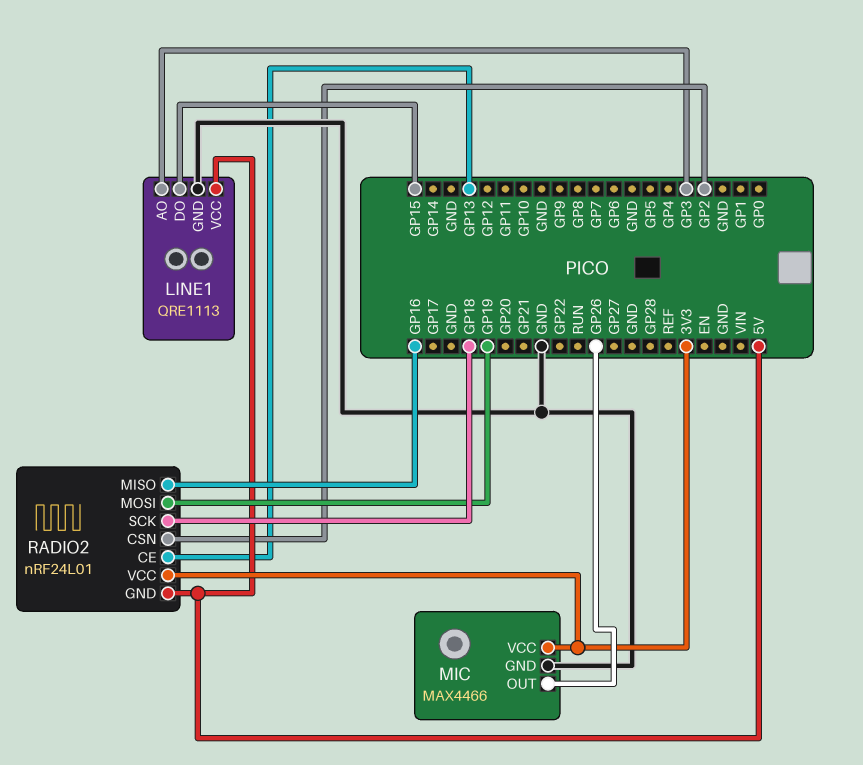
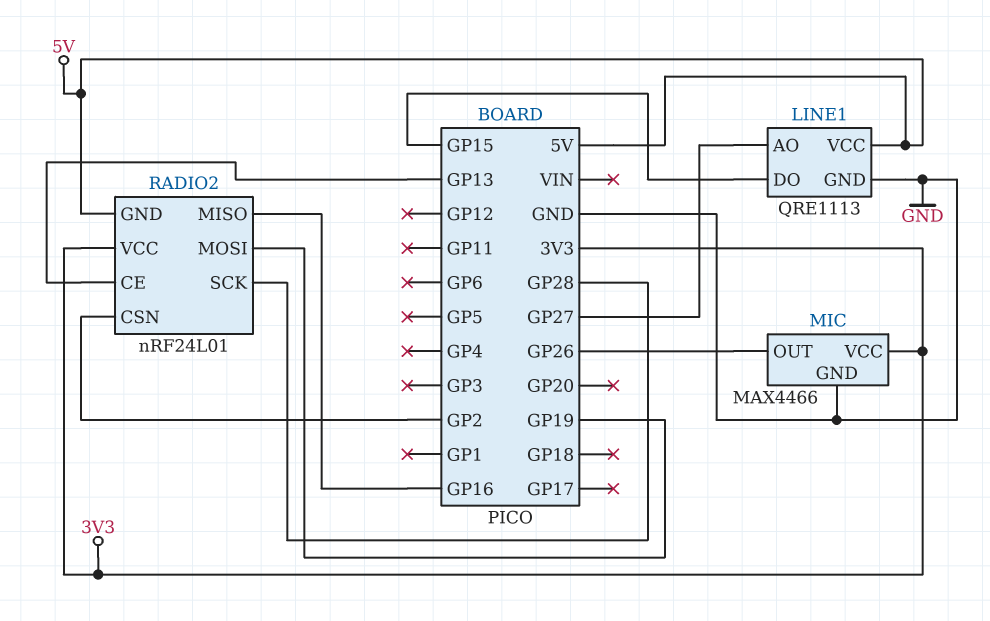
LINE1 pin AO: GP3 -> GP27
RADIO2 pin SCK: GP18 -> GP28

